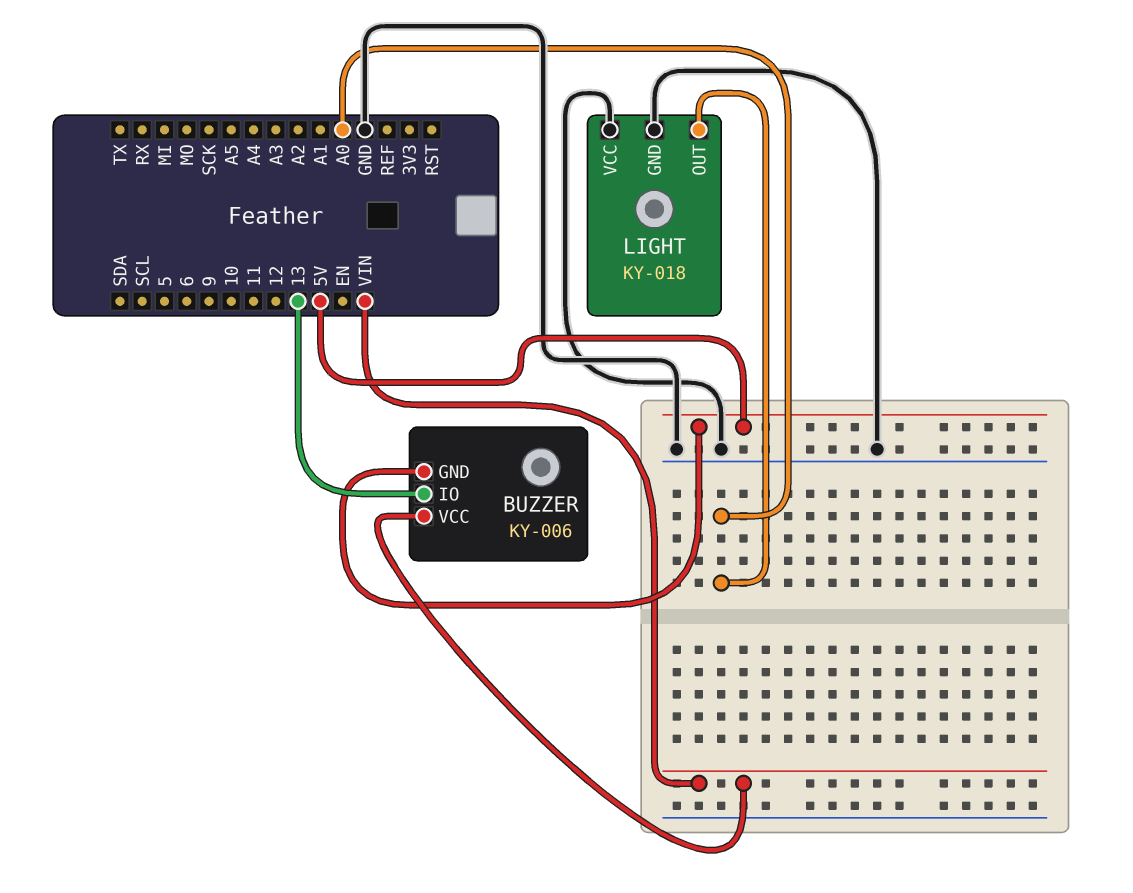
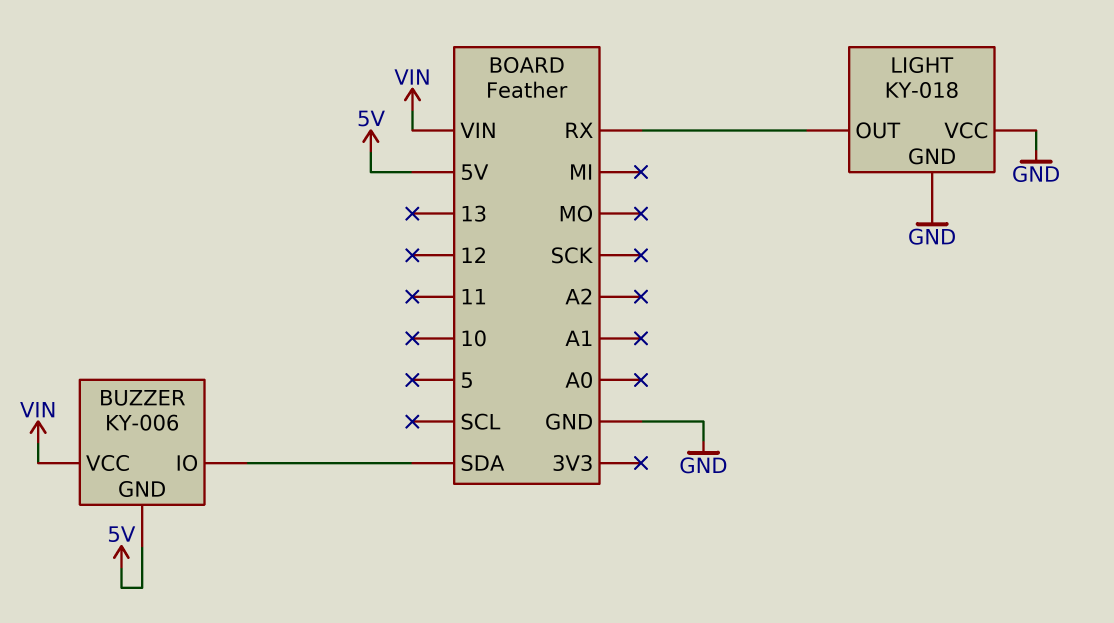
BUZZER pin IO: 13 -> SDA
LIGHT pin OUT: A0 -> RX

